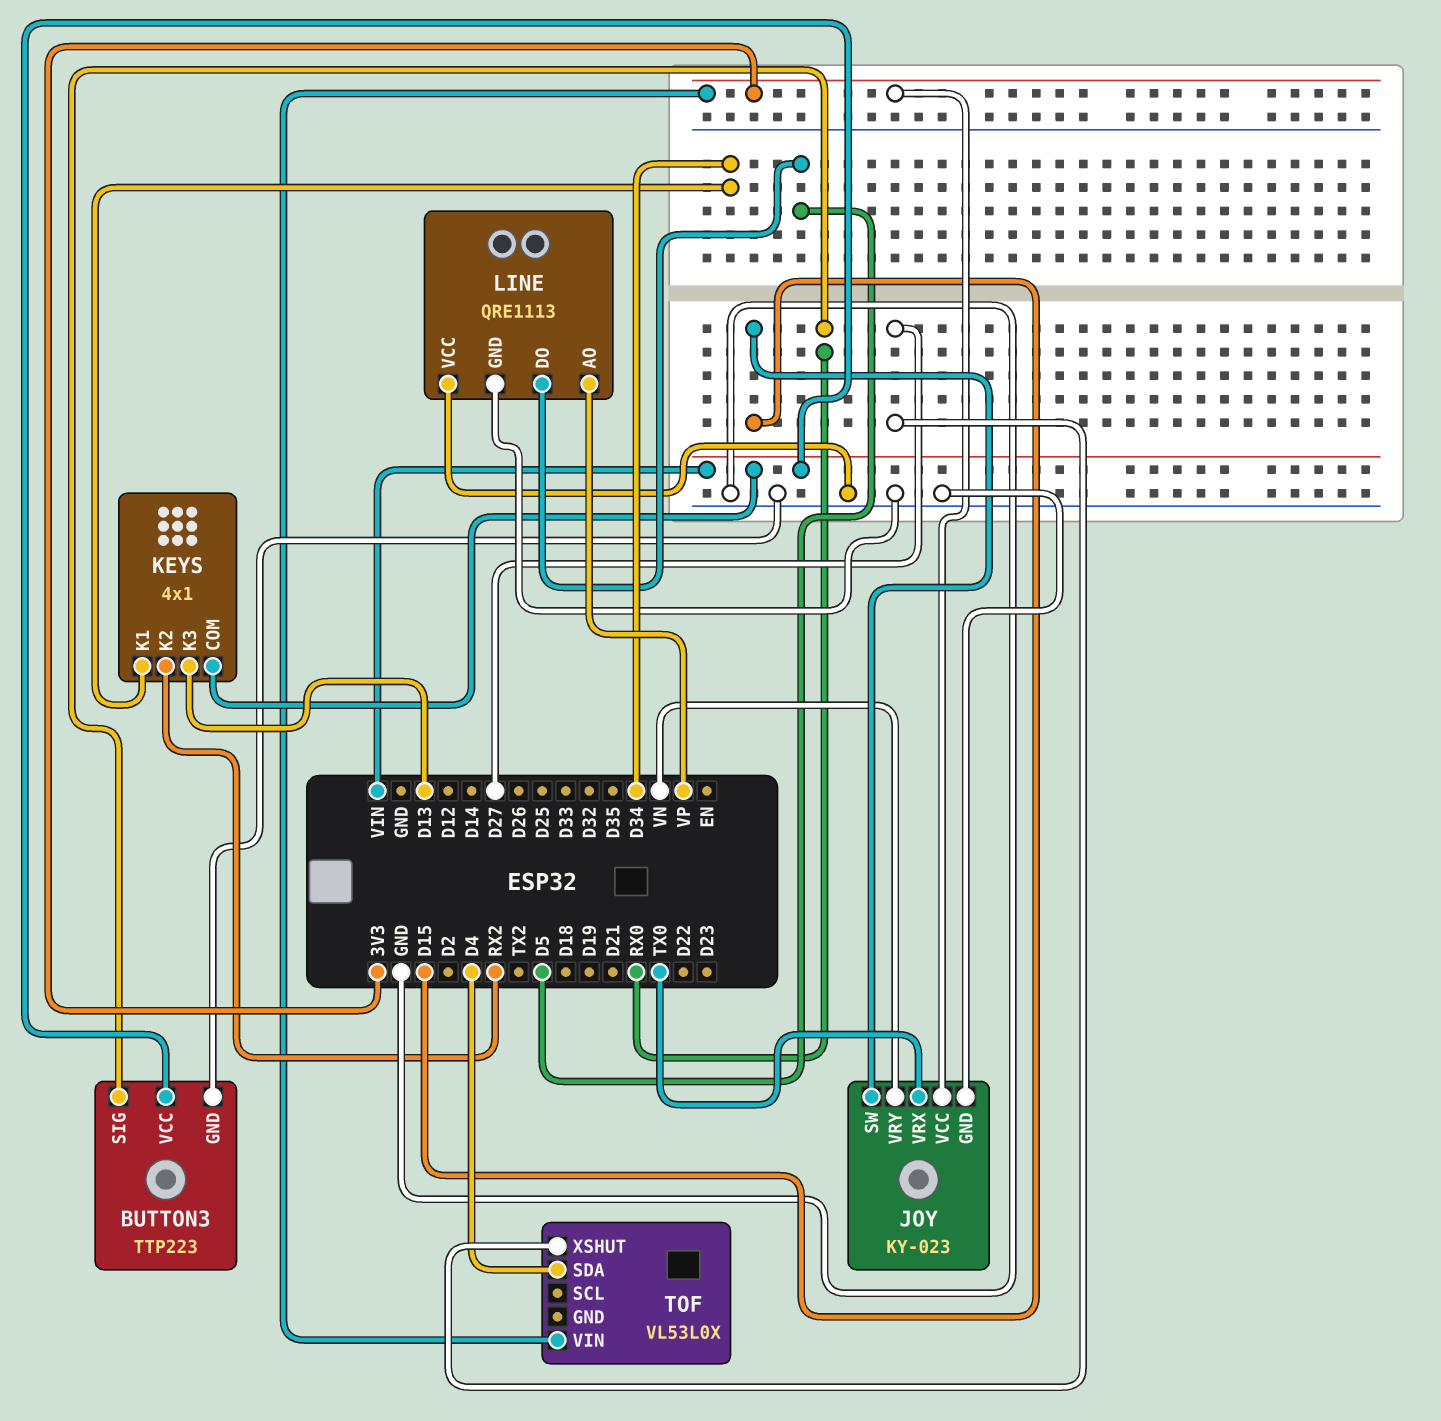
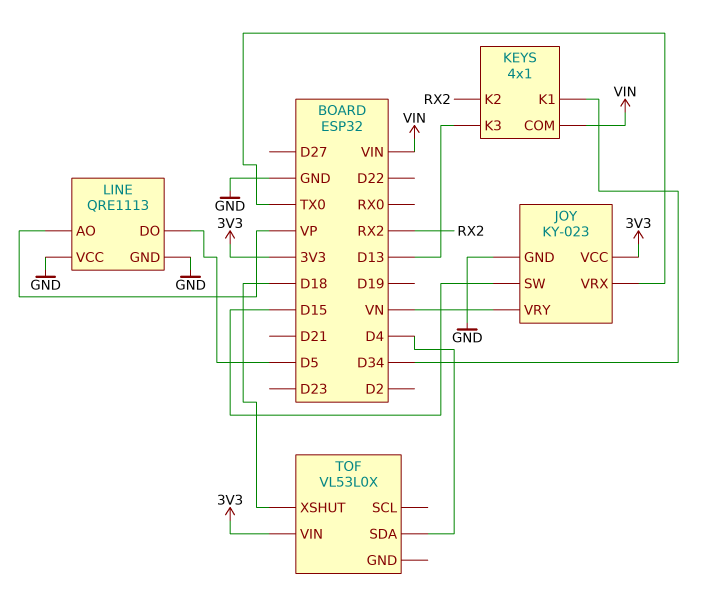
BUTTON3: TTP223 -> none
BUTTON3 pin GND: GND -> none
BUTTON3 pin SIG: RX0 -> none
BUTTON3 pin VCC: VIN -> none
TOF pin XSHUT: D27 -> D18

